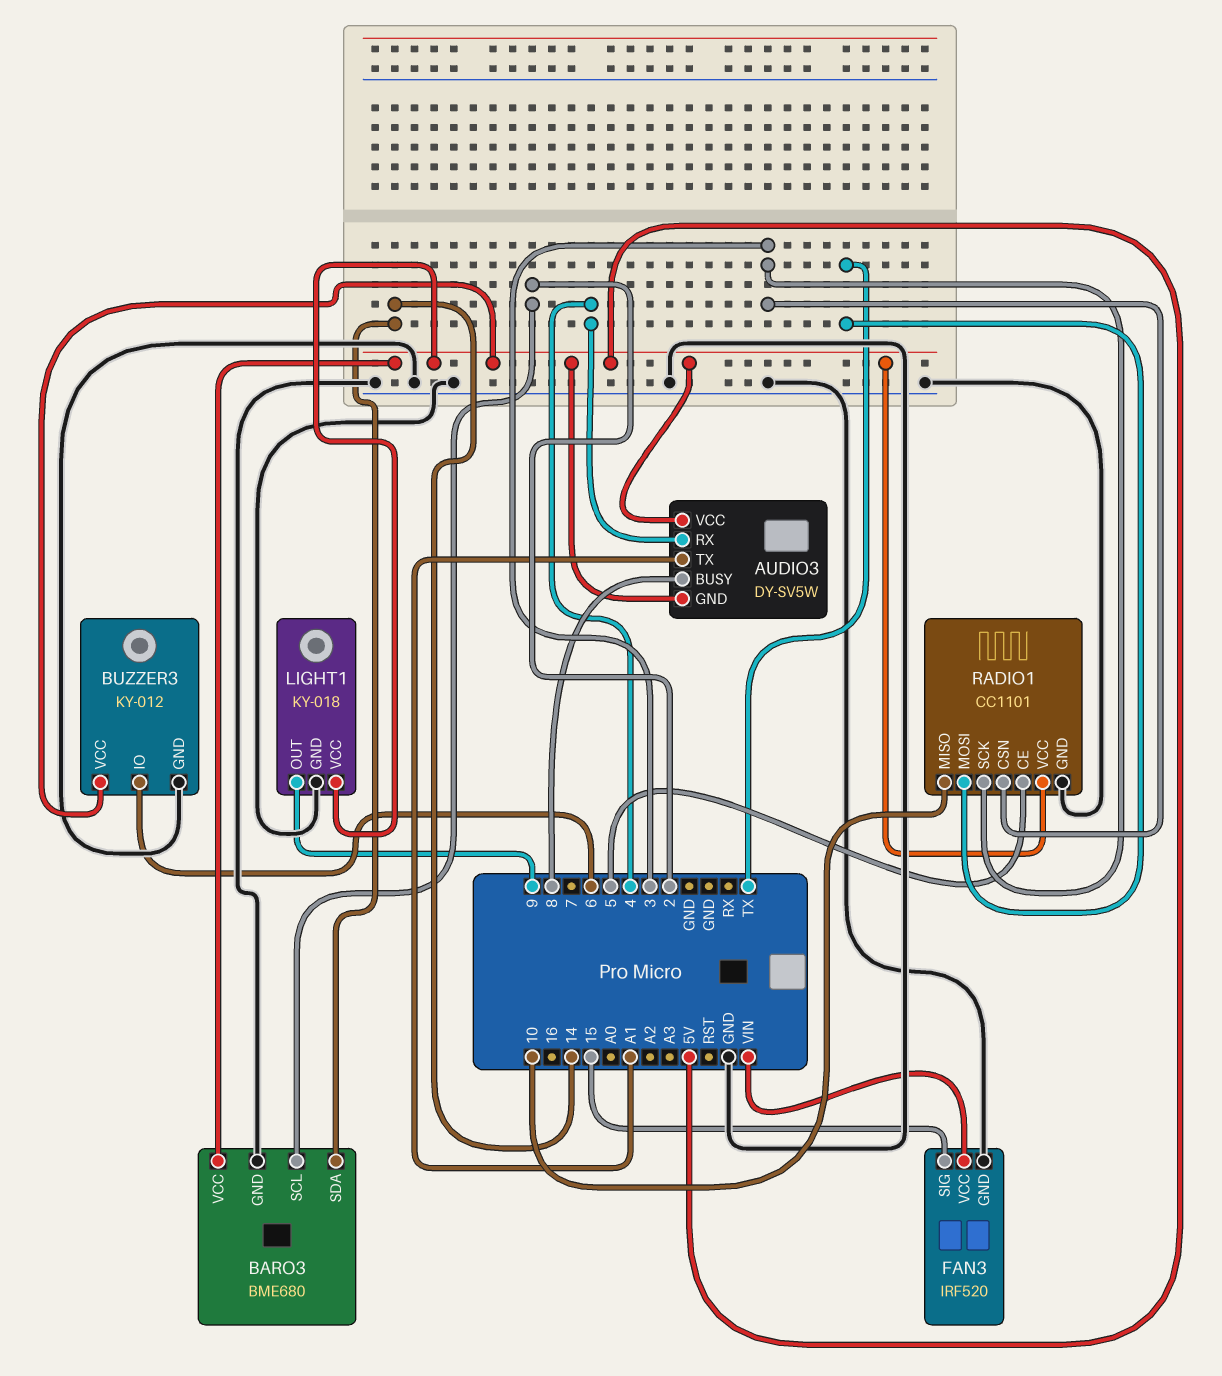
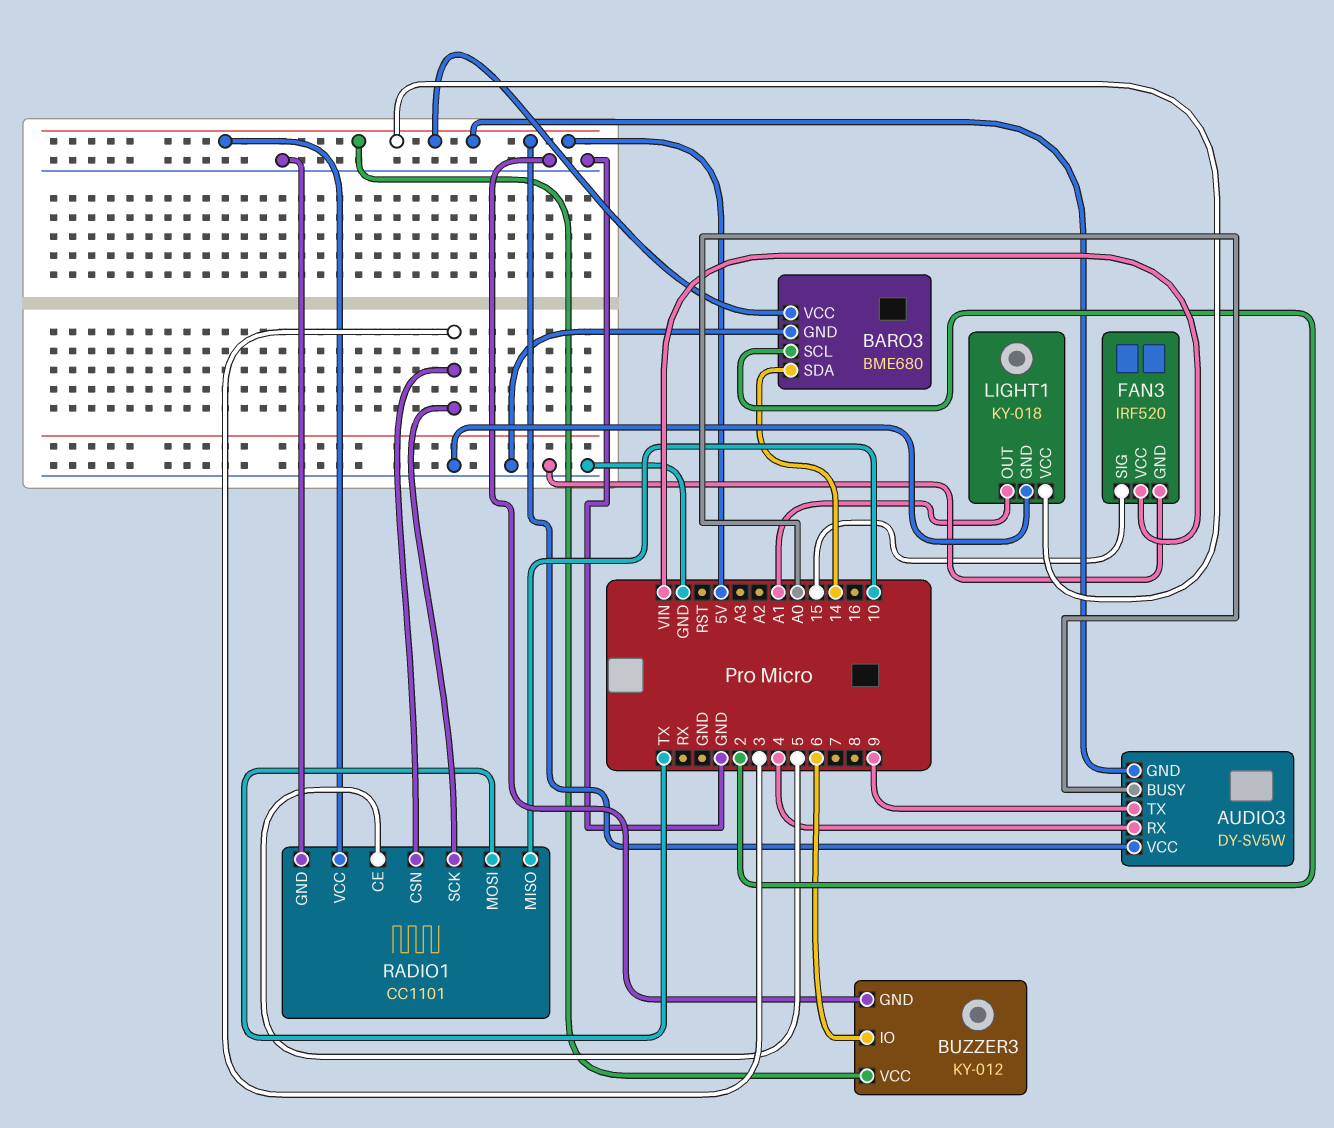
AUDIO3 pin BUSY: 8 -> A0
AUDIO3 pin TX: A1 -> 9
LIGHT1 pin OUT: 9 -> A1

